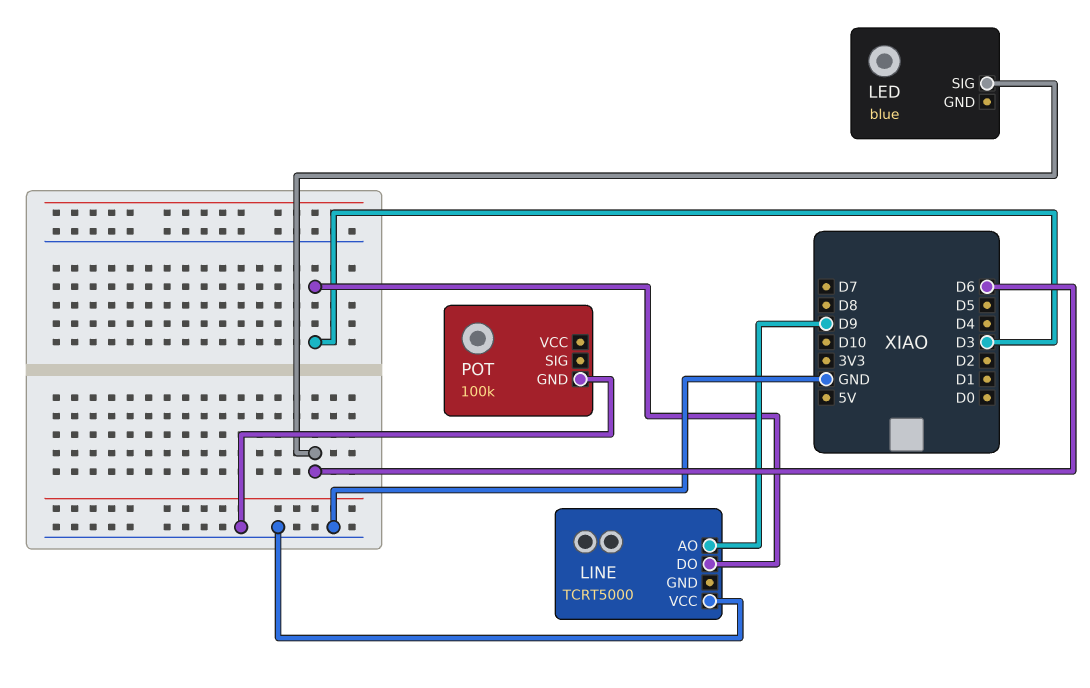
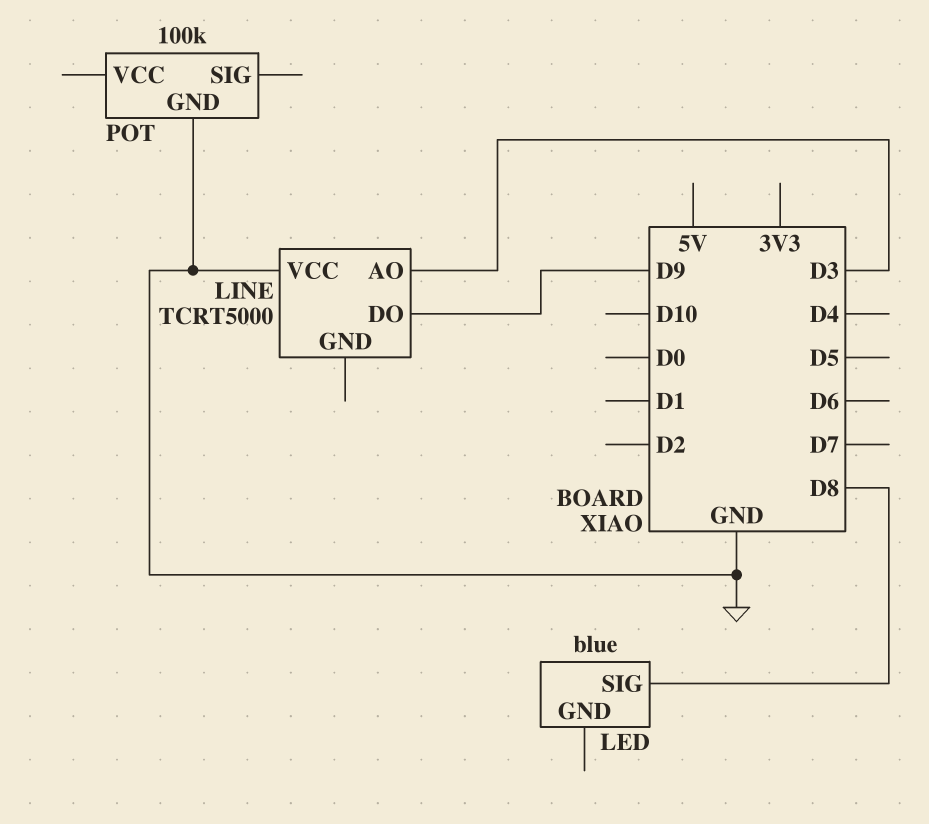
LED pin SIG: D6 -> D8
LINE pin AO: D9 -> D3
LINE pin DO: D3 -> D9

